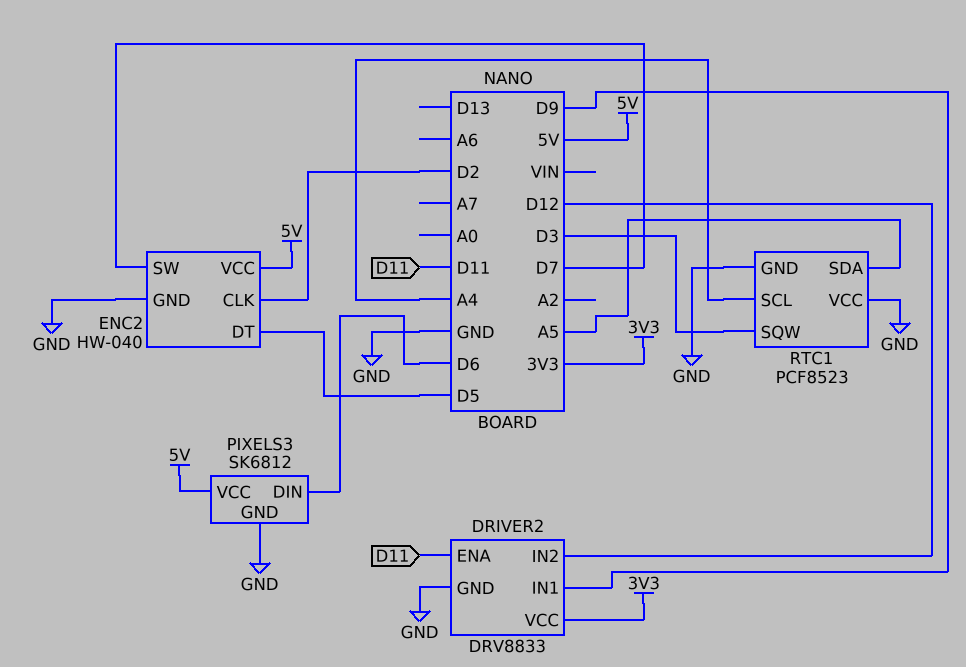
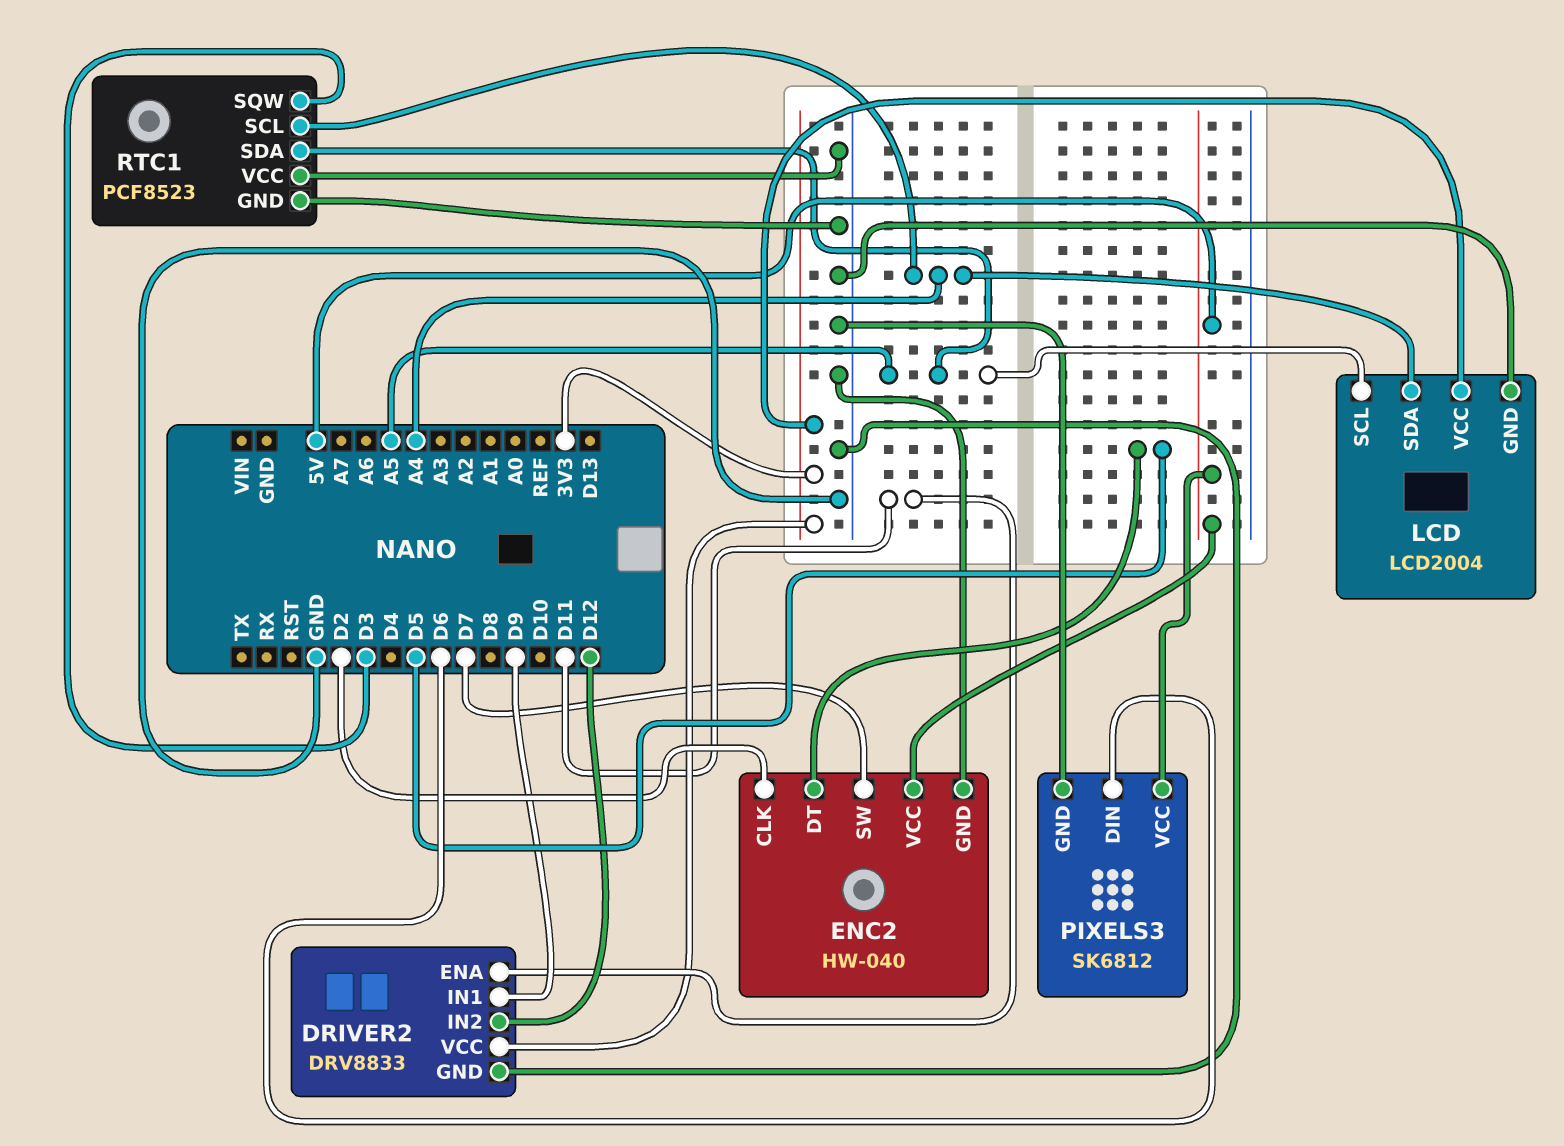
LCD: none -> LCD2004
LCD pin GND: none -> GND
LCD pin SCL: none -> A5
LCD pin SDA: none -> A4
LCD pin VCC: none -> 3V3

